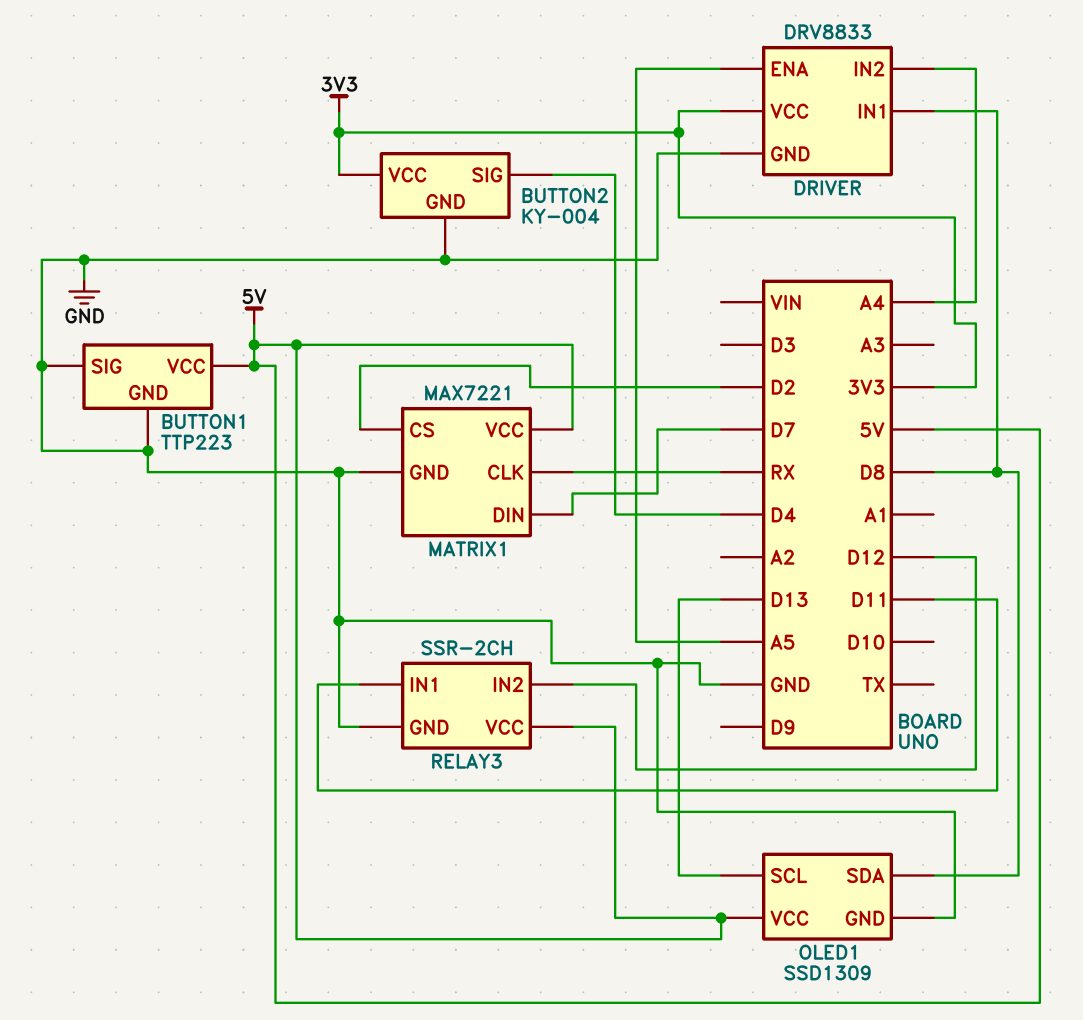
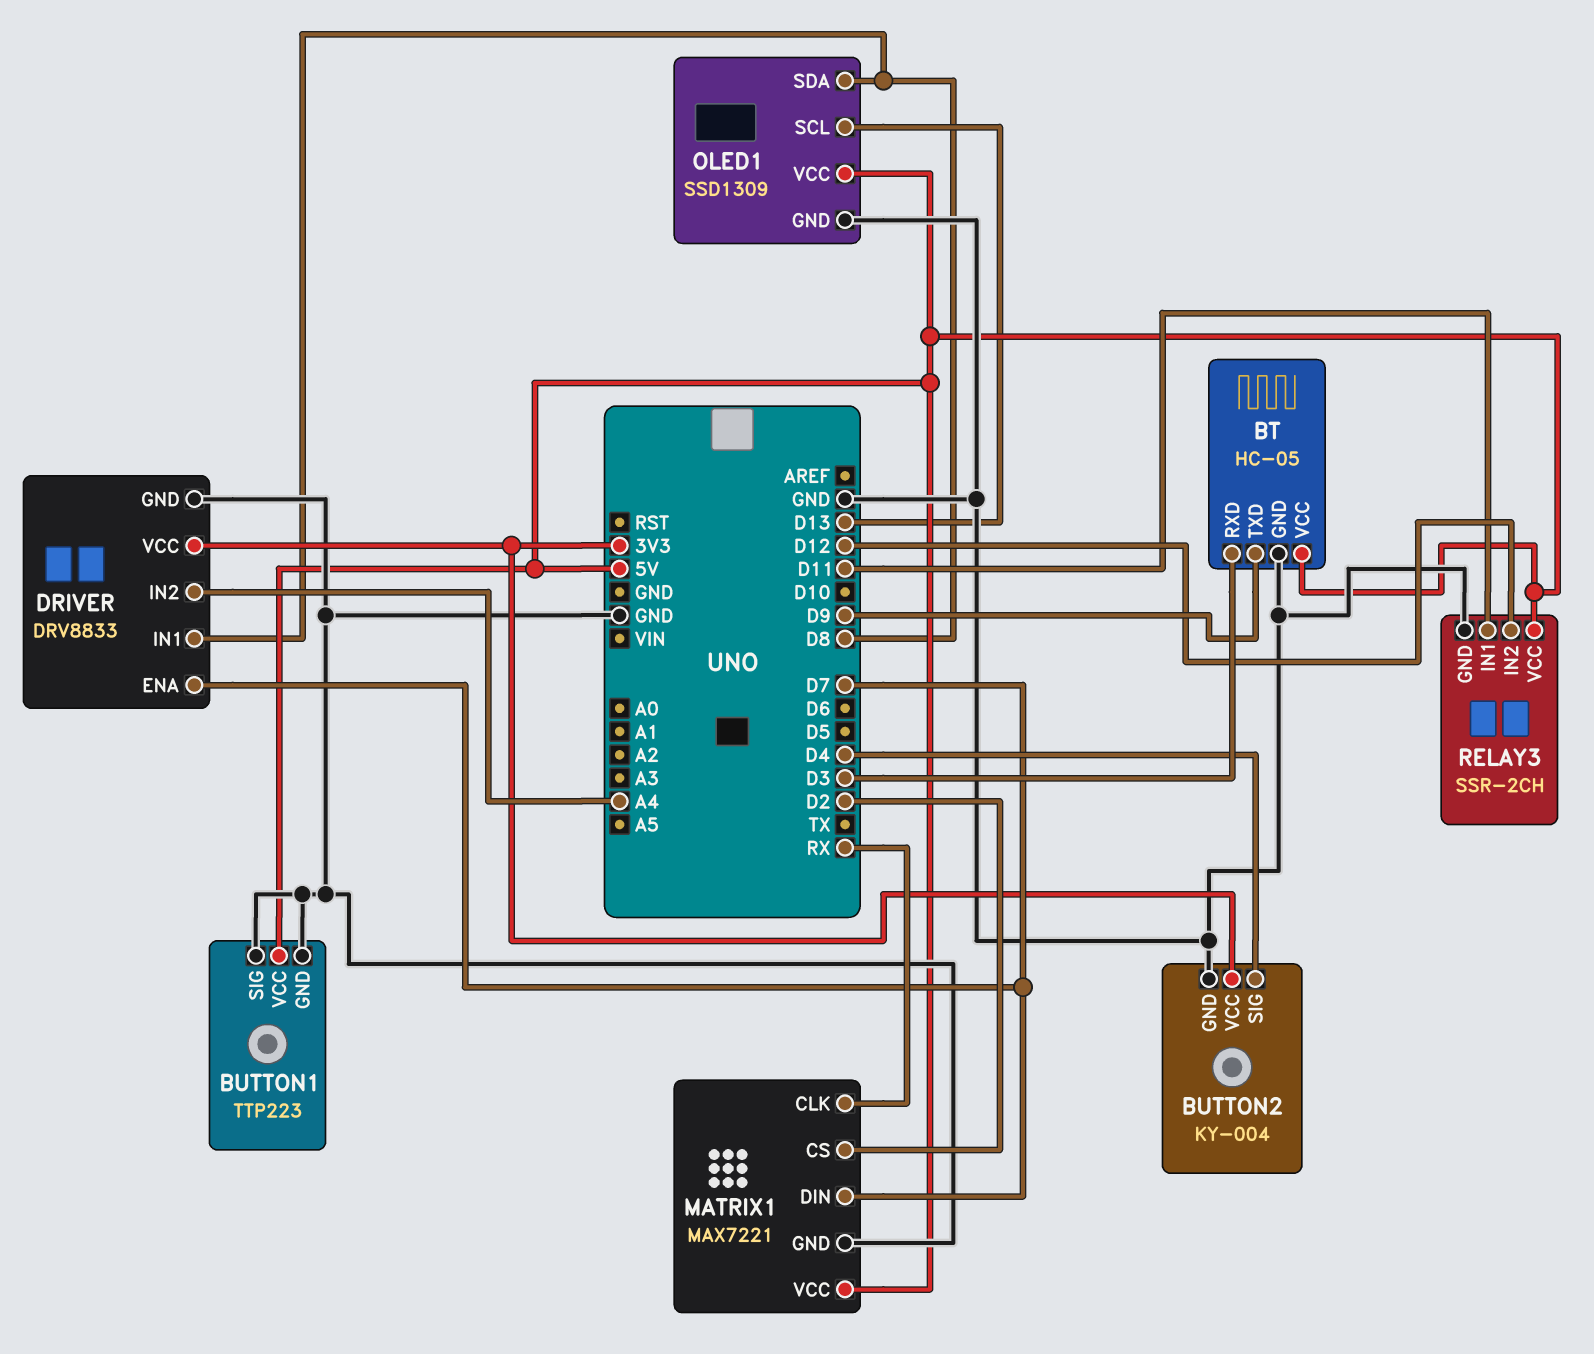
BT: none -> HC-05
BT pin GND: none -> GND
BT pin RXD: none -> D3
BT pin TXD: none -> D9
BT pin VCC: none -> 5V
DRIVER pin ENA: A5 -> D7

